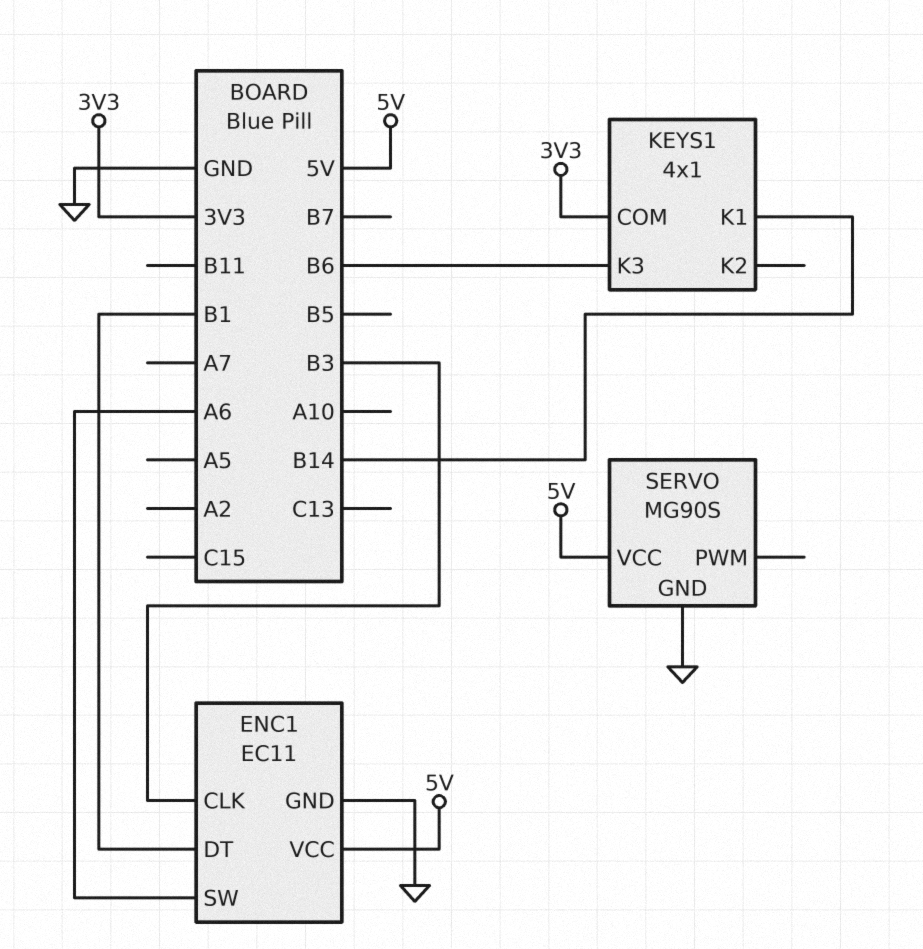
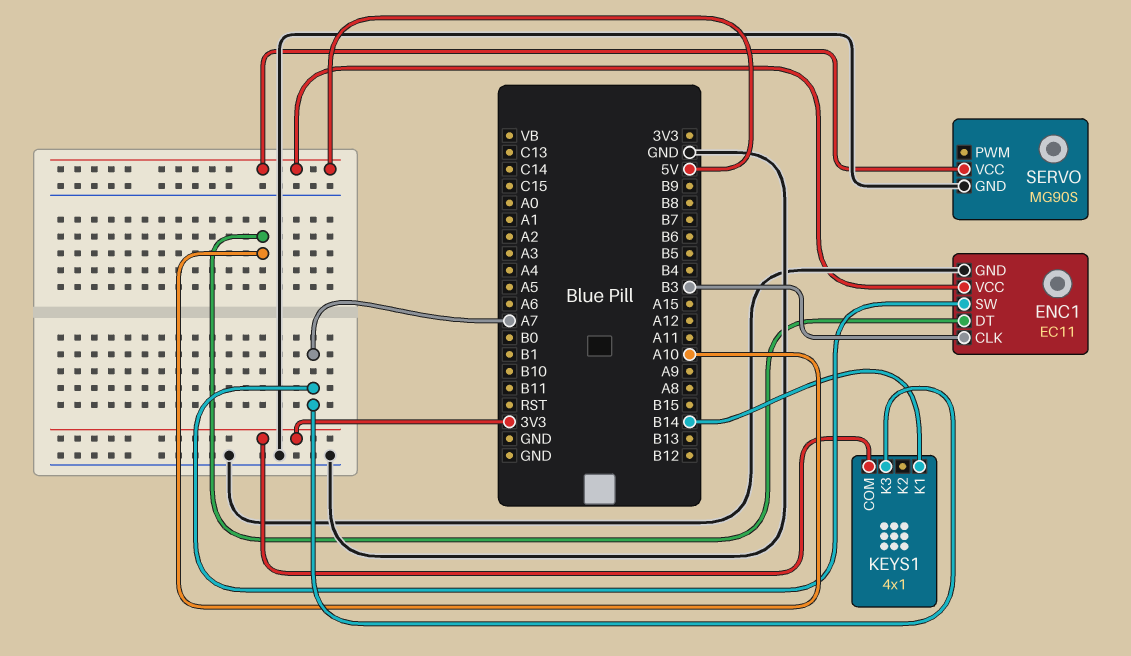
ENC1 pin DT: B1 -> A10
ENC1 pin SW: A6 -> A7
KEYS1 pin K3: B6 -> A7

